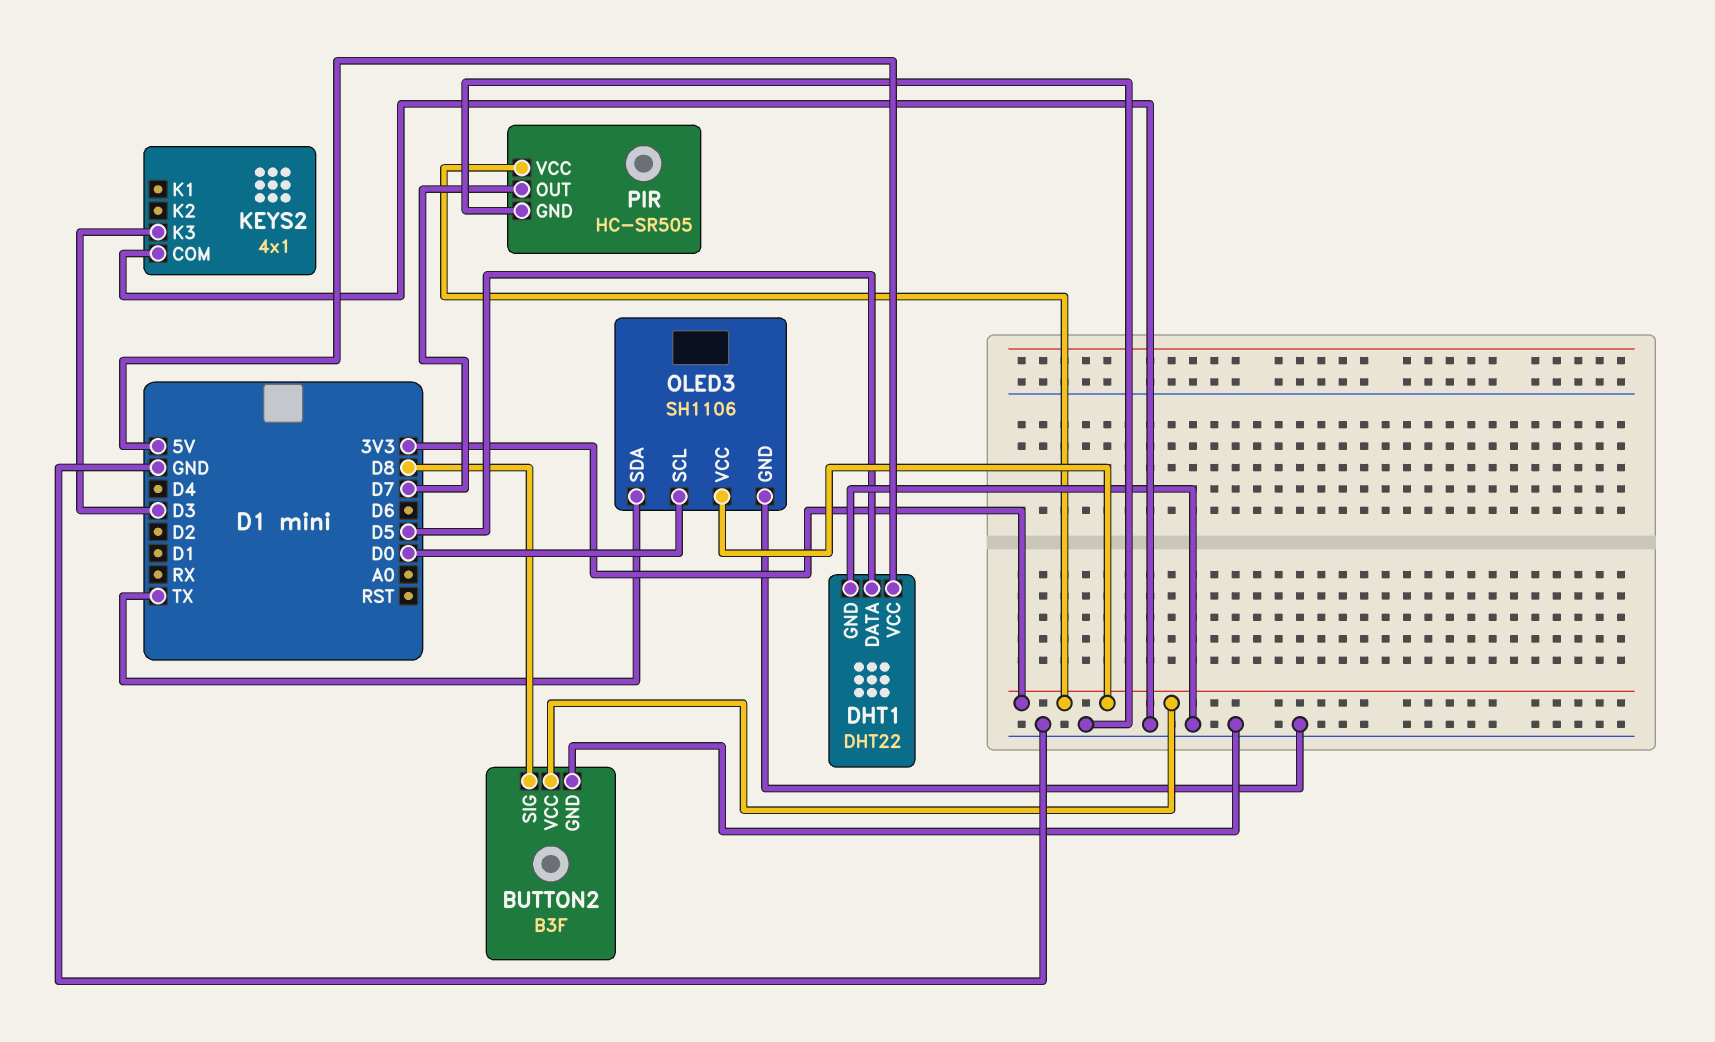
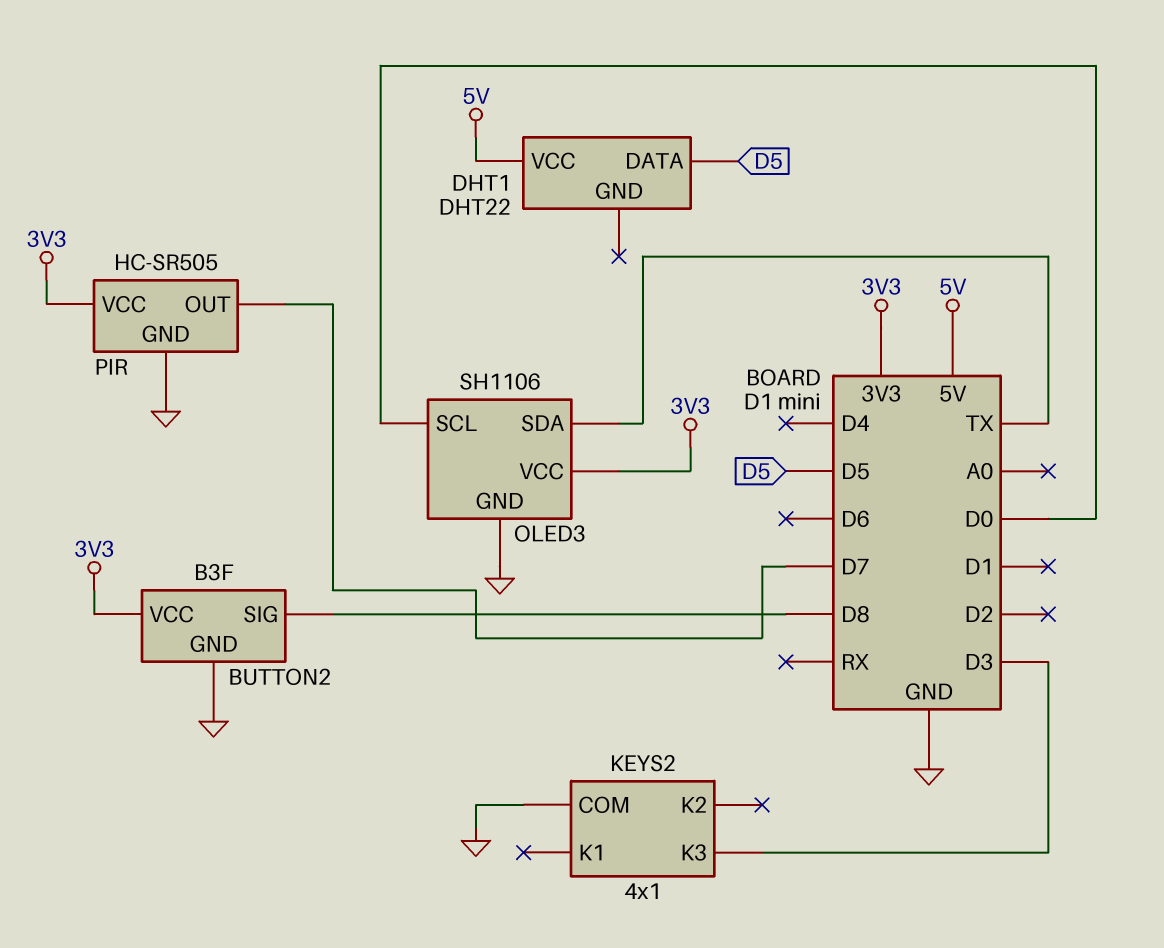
DHT1 pin GND: GND -> none

